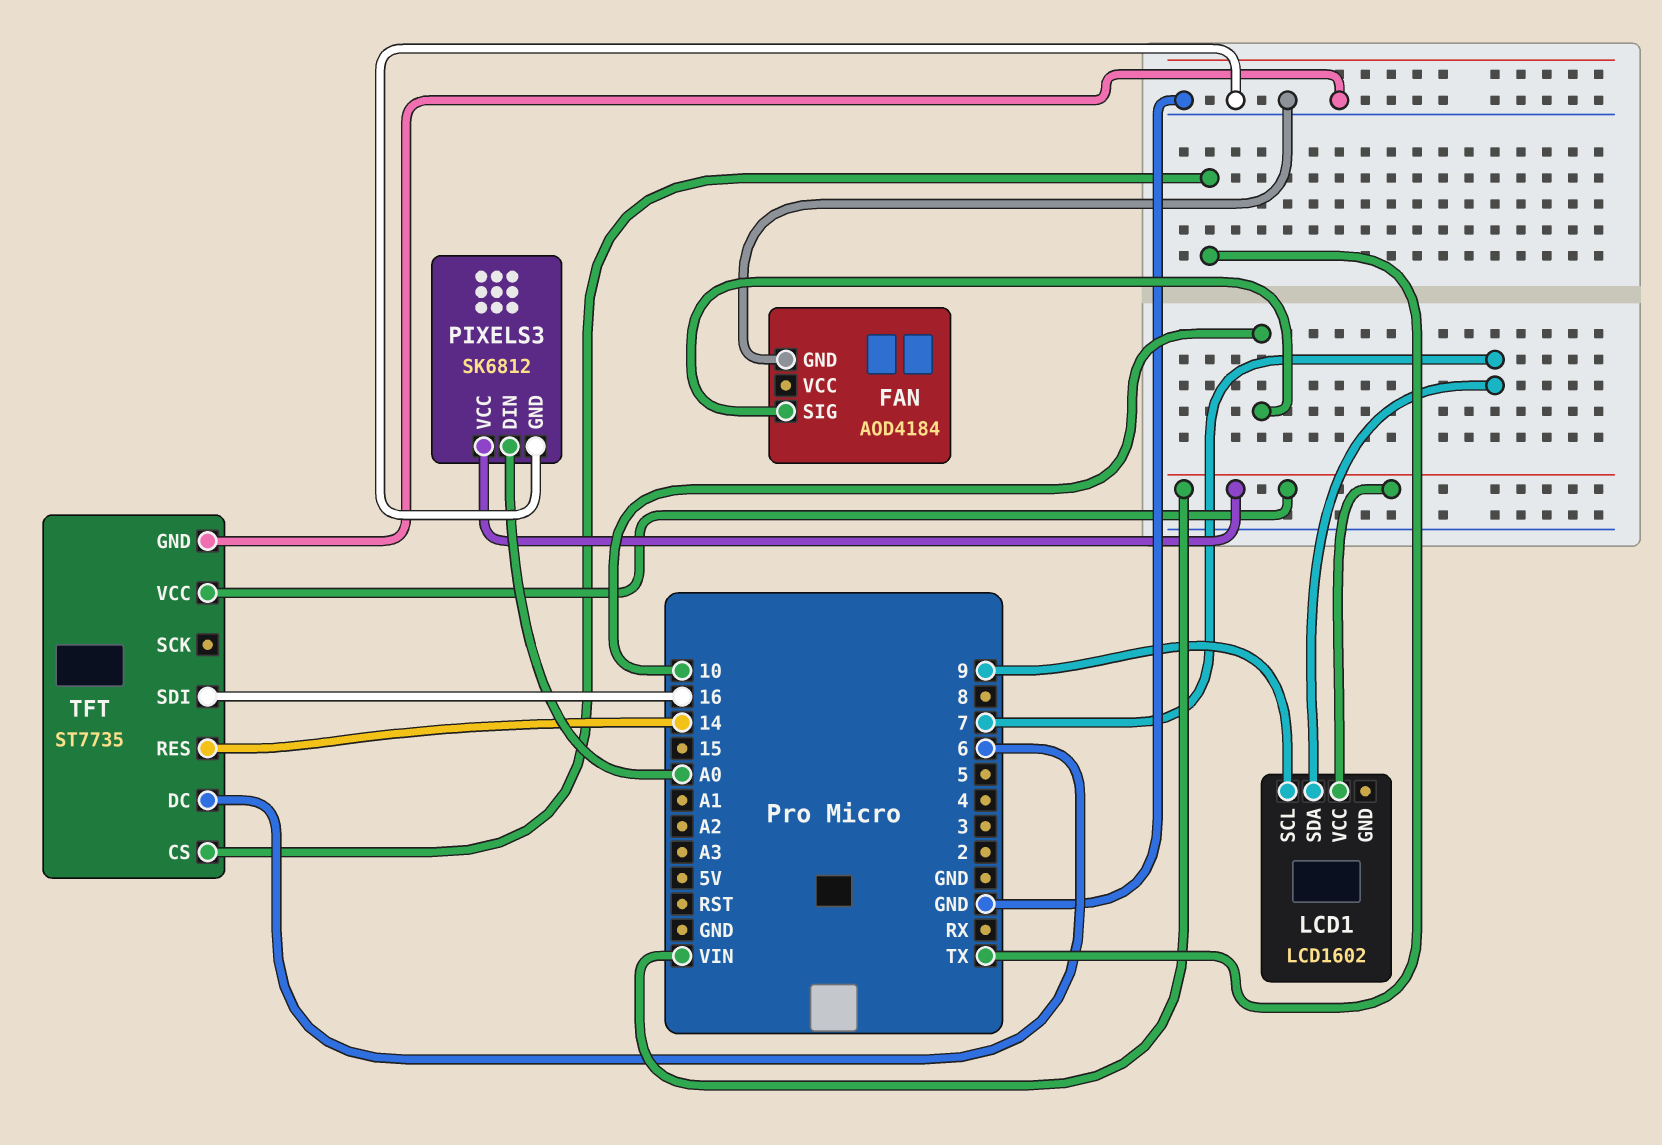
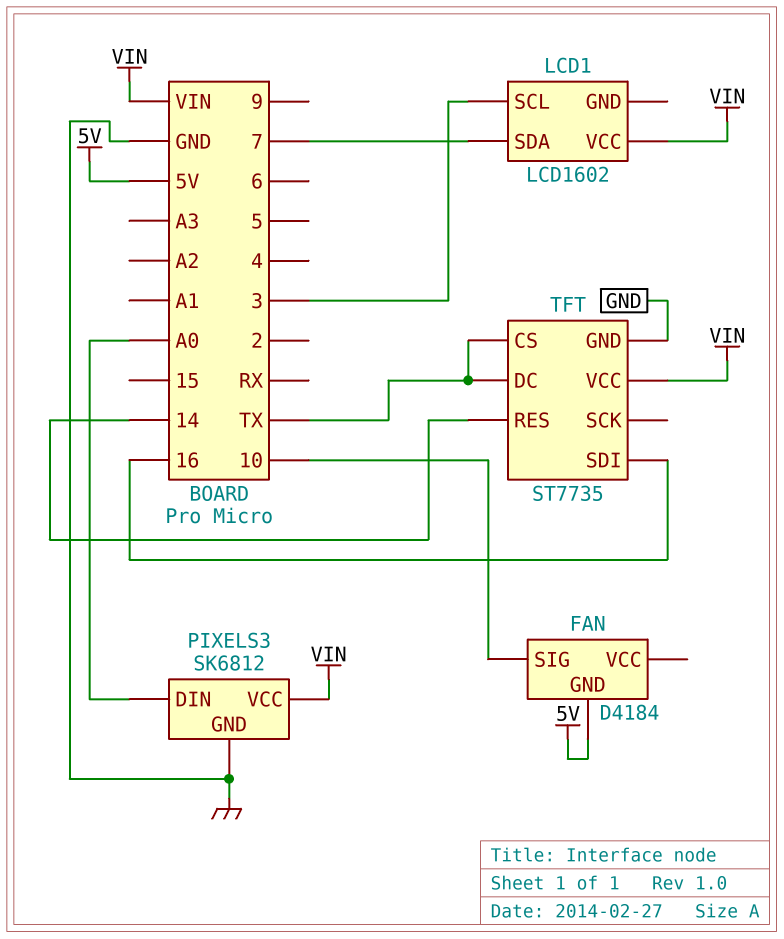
FAN: AOD4184 -> D4184
FAN pin GND: GND -> 5V
LCD1 pin SCL: 9 -> 3
TFT pin DC: 6 -> TX

